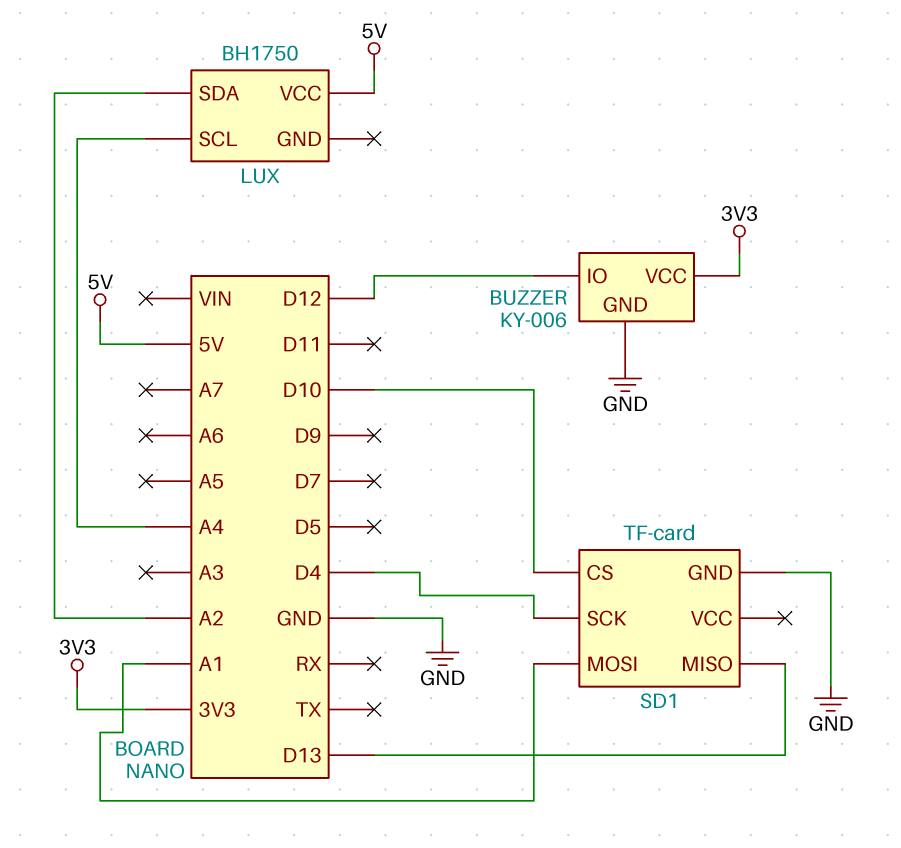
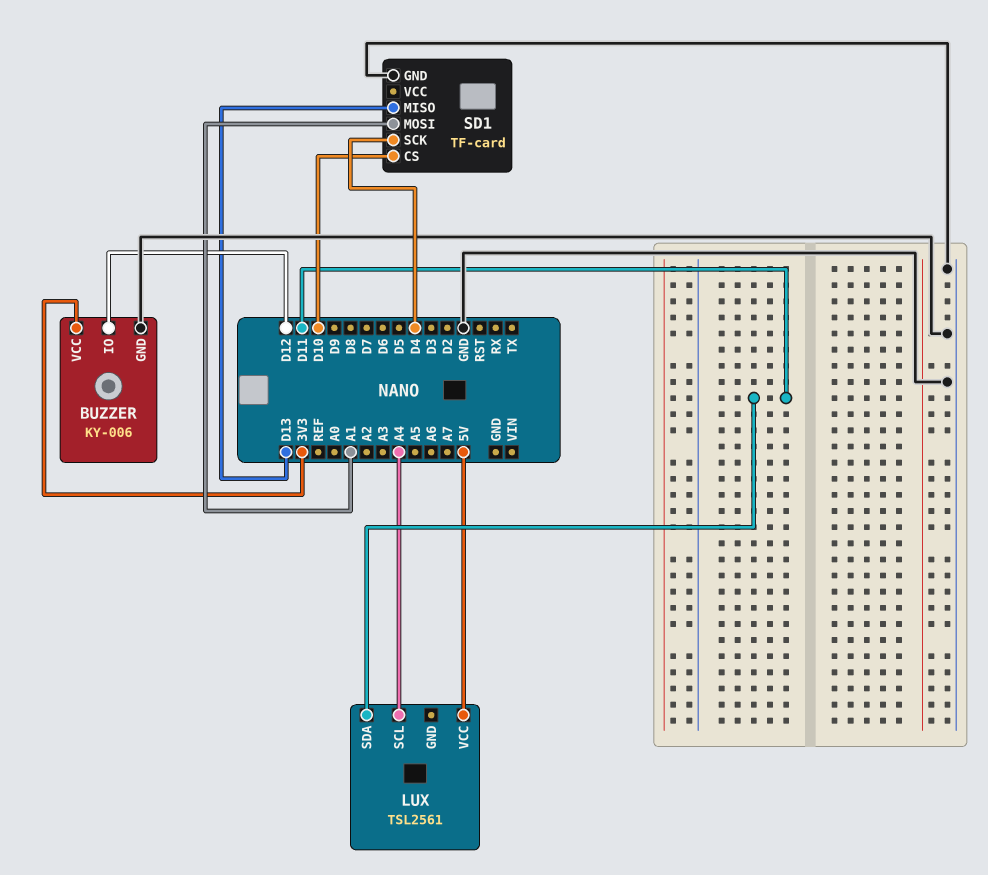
LUX: BH1750 -> TSL2561
LUX pin SDA: A2 -> D11

